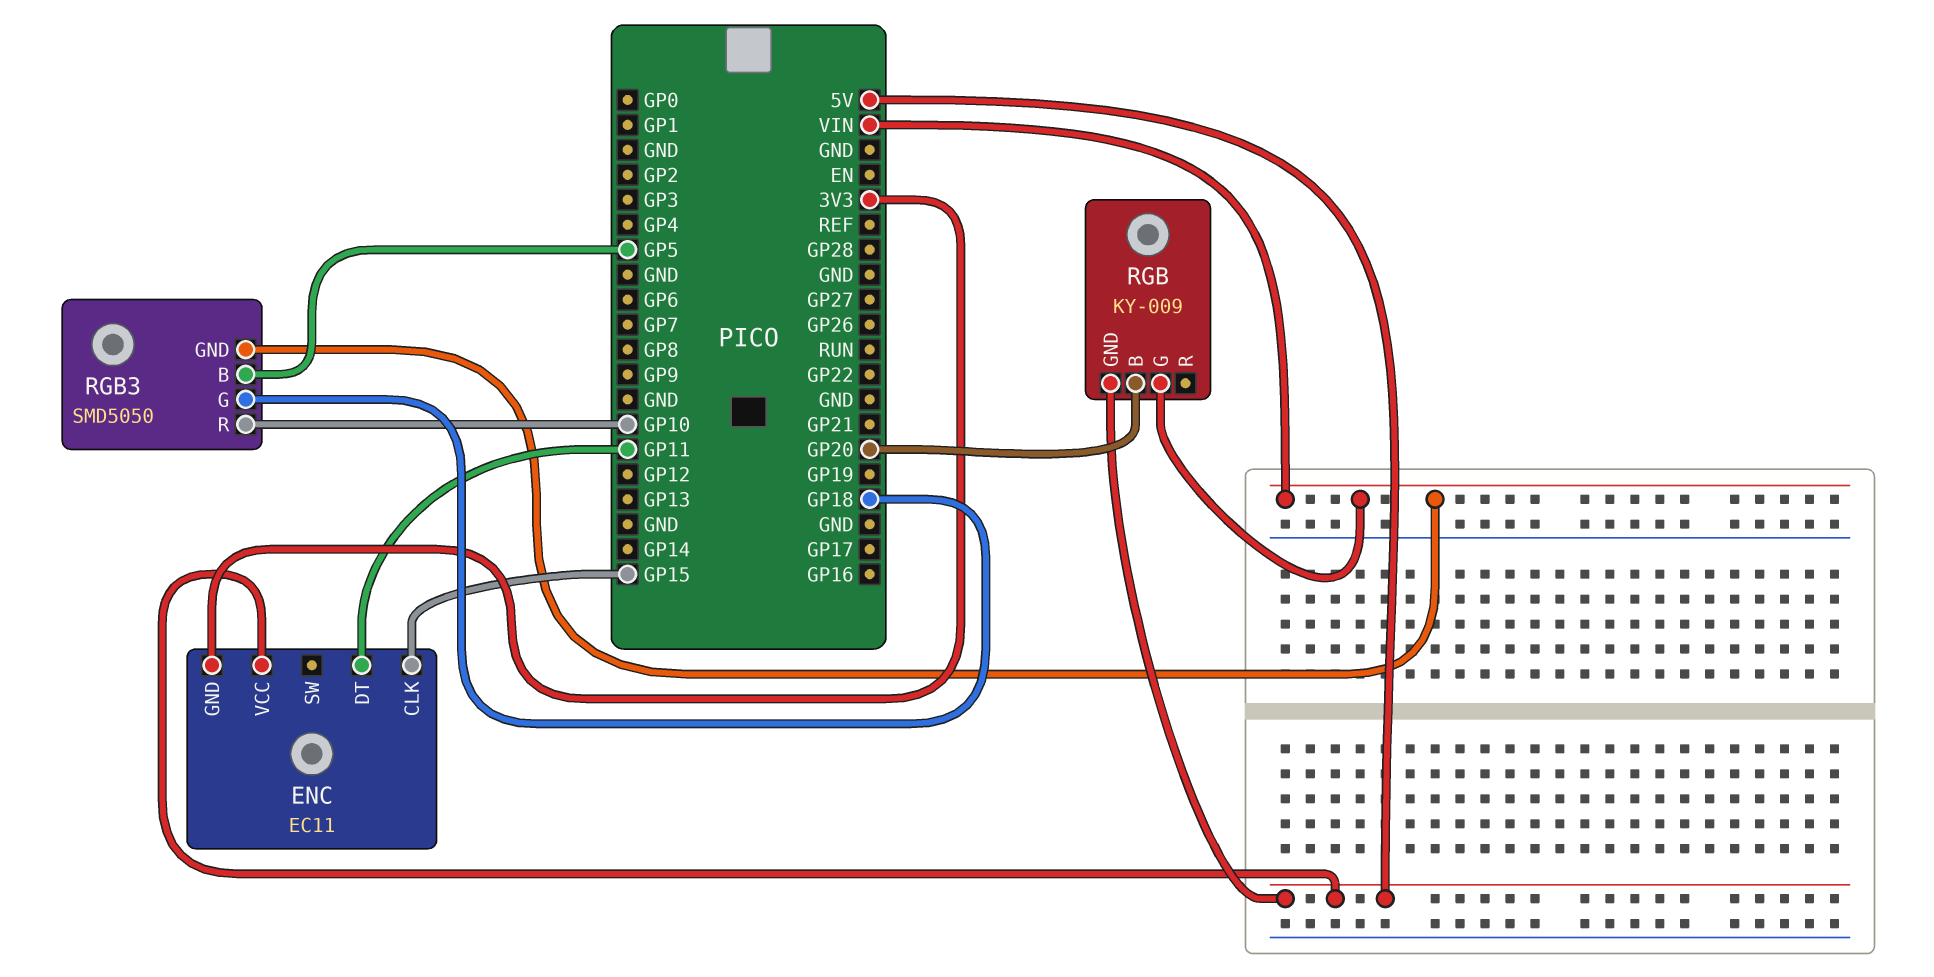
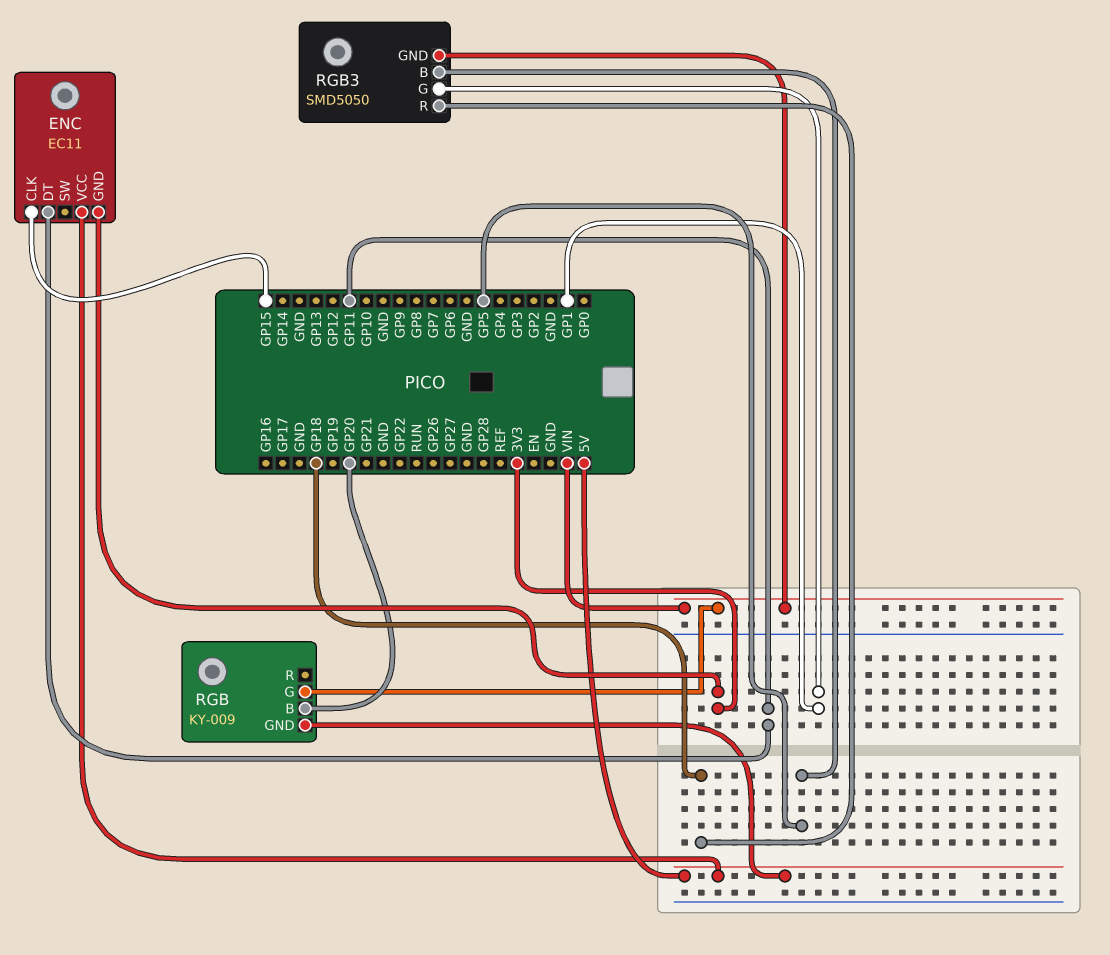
RGB3 pin G: GP18 -> GP1
RGB3 pin R: GP10 -> GP18

